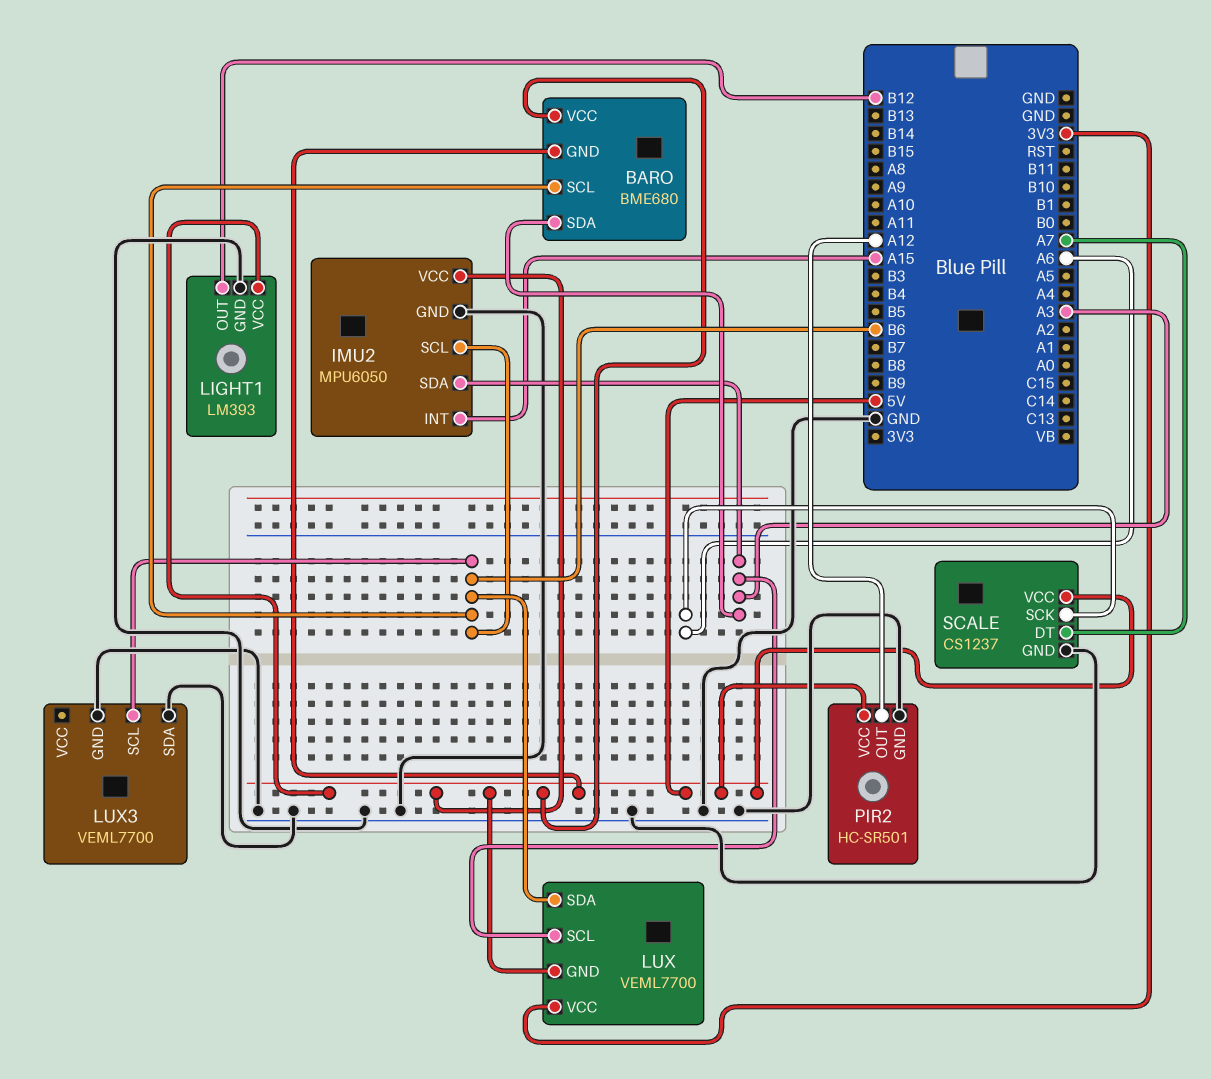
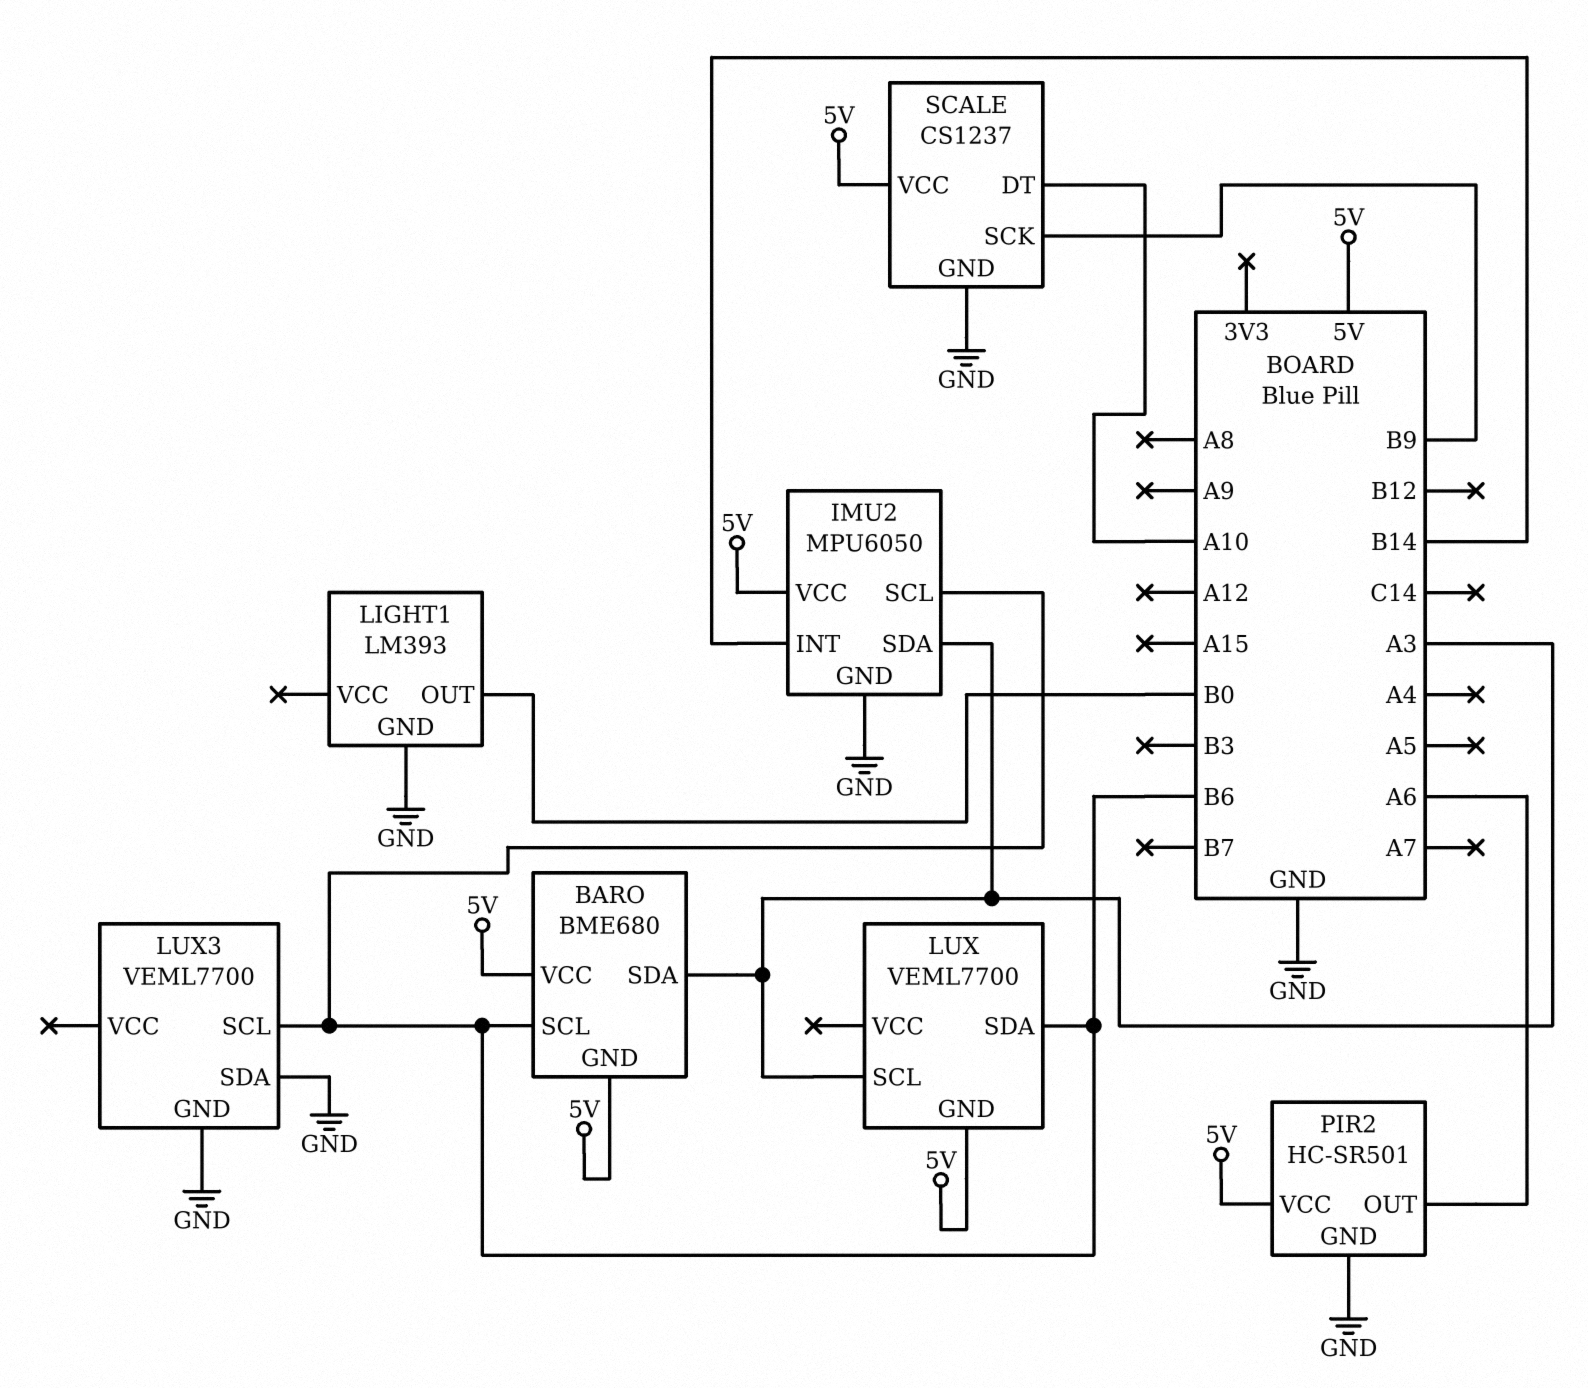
IMU2 pin INT: A15 -> B14
LIGHT1 pin OUT: B12 -> B0
LIGHT1 pin VCC: 5V -> none
LUX pin VCC: 3V3 -> none
PIR2 pin OUT: A12 -> A6
SCALE pin DT: A7 -> A10
SCALE pin SCK: A6 -> B9

